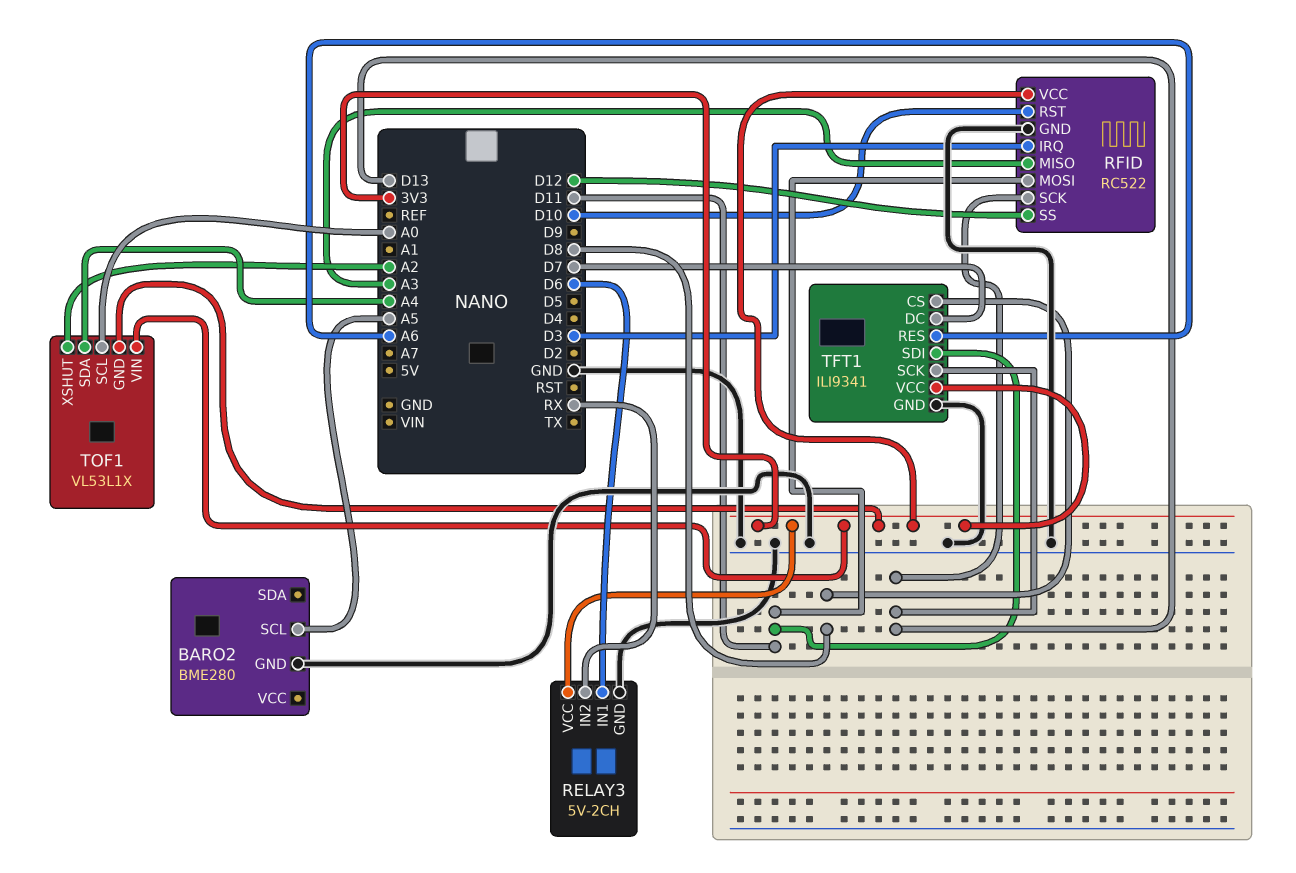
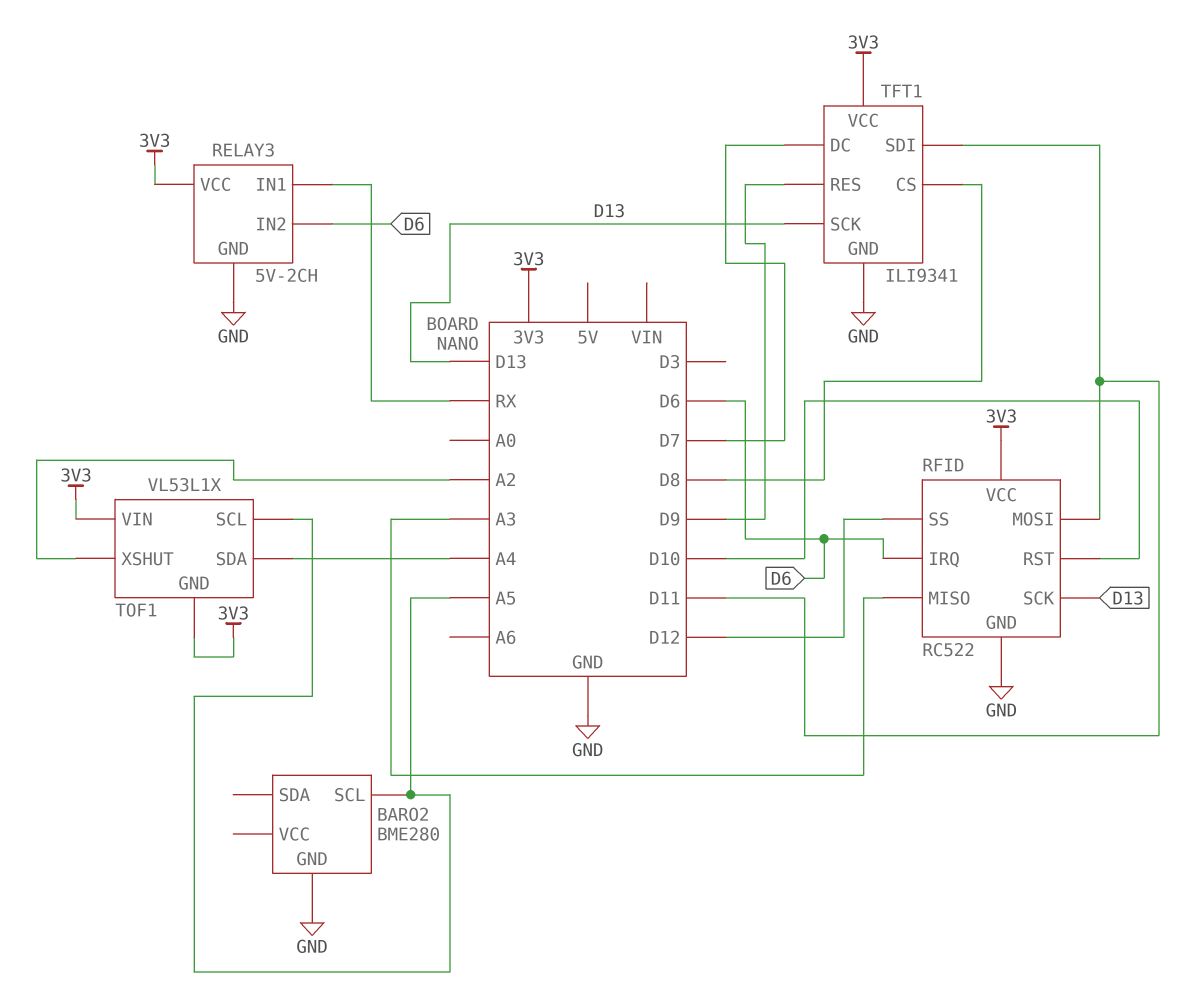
RELAY3 pin IN1: D6 -> RX
RELAY3 pin IN2: RX -> D6
RFID pin IRQ: D3 -> D6
TFT1 pin RES: A6 -> D9
TOF1 pin SCL: A0 -> A5

